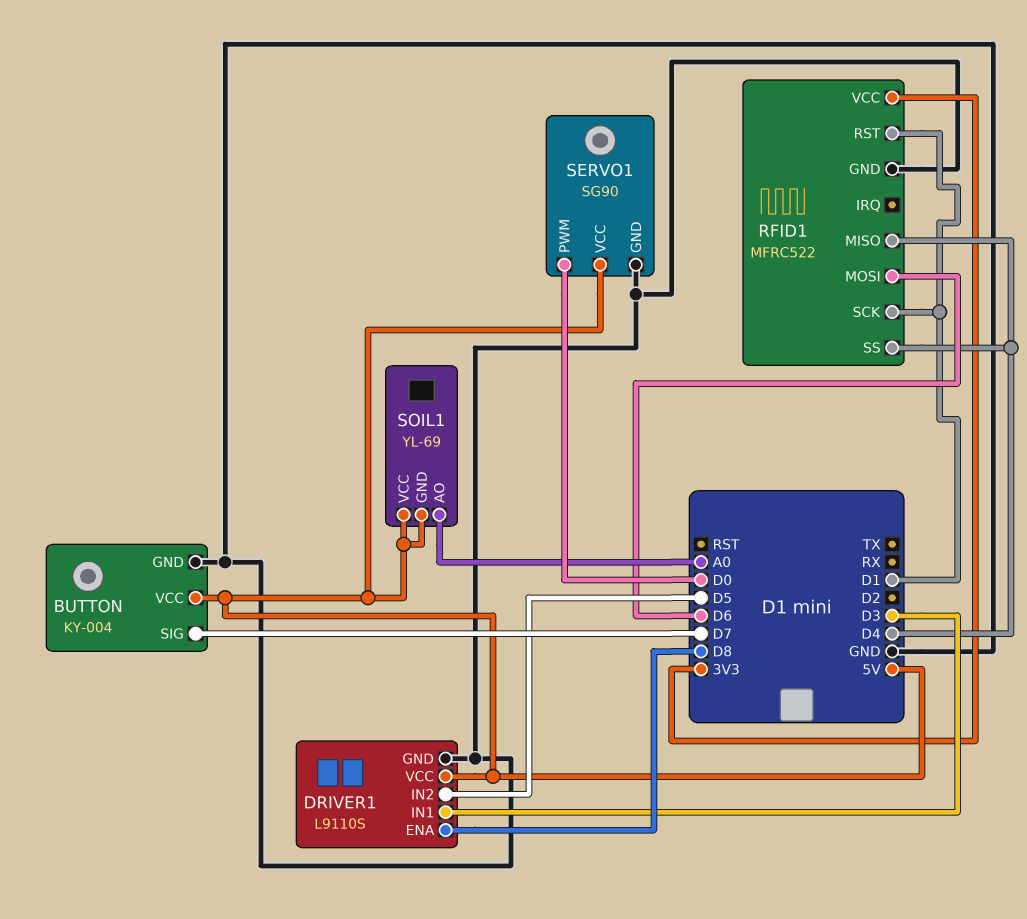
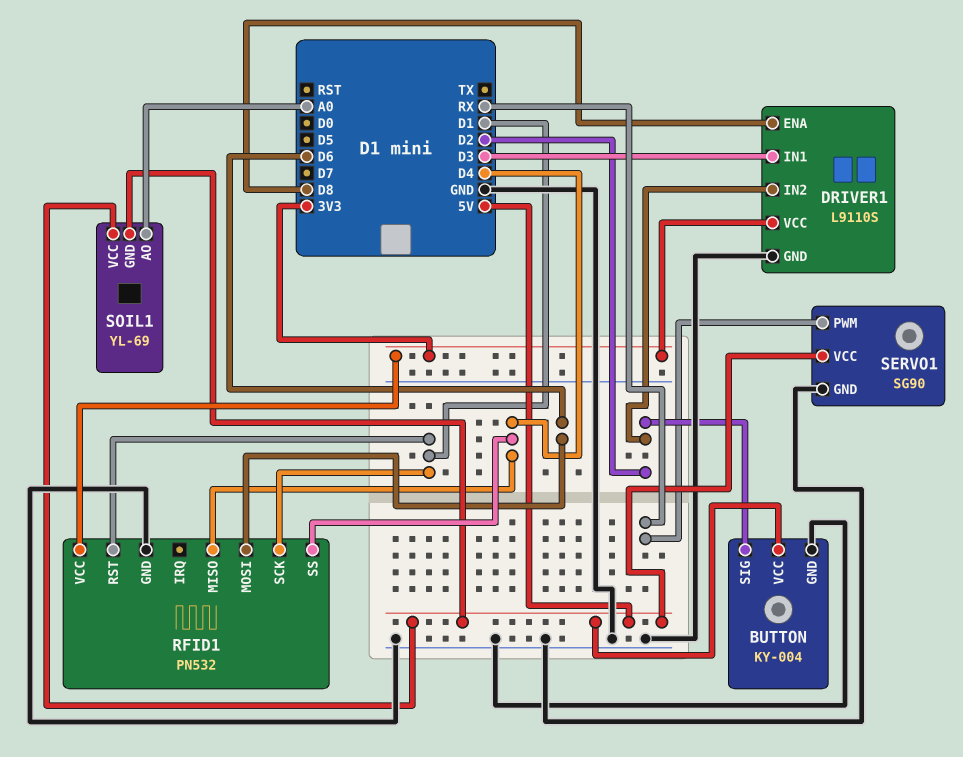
BUTTON pin SIG: D7 -> D2
DRIVER1 pin IN2: D5 -> D2
DRIVER1 pin VCC: 5V -> 3V3
RFID1: MFRC522 -> PN532
SERVO1 pin PWM: D0 -> RX

